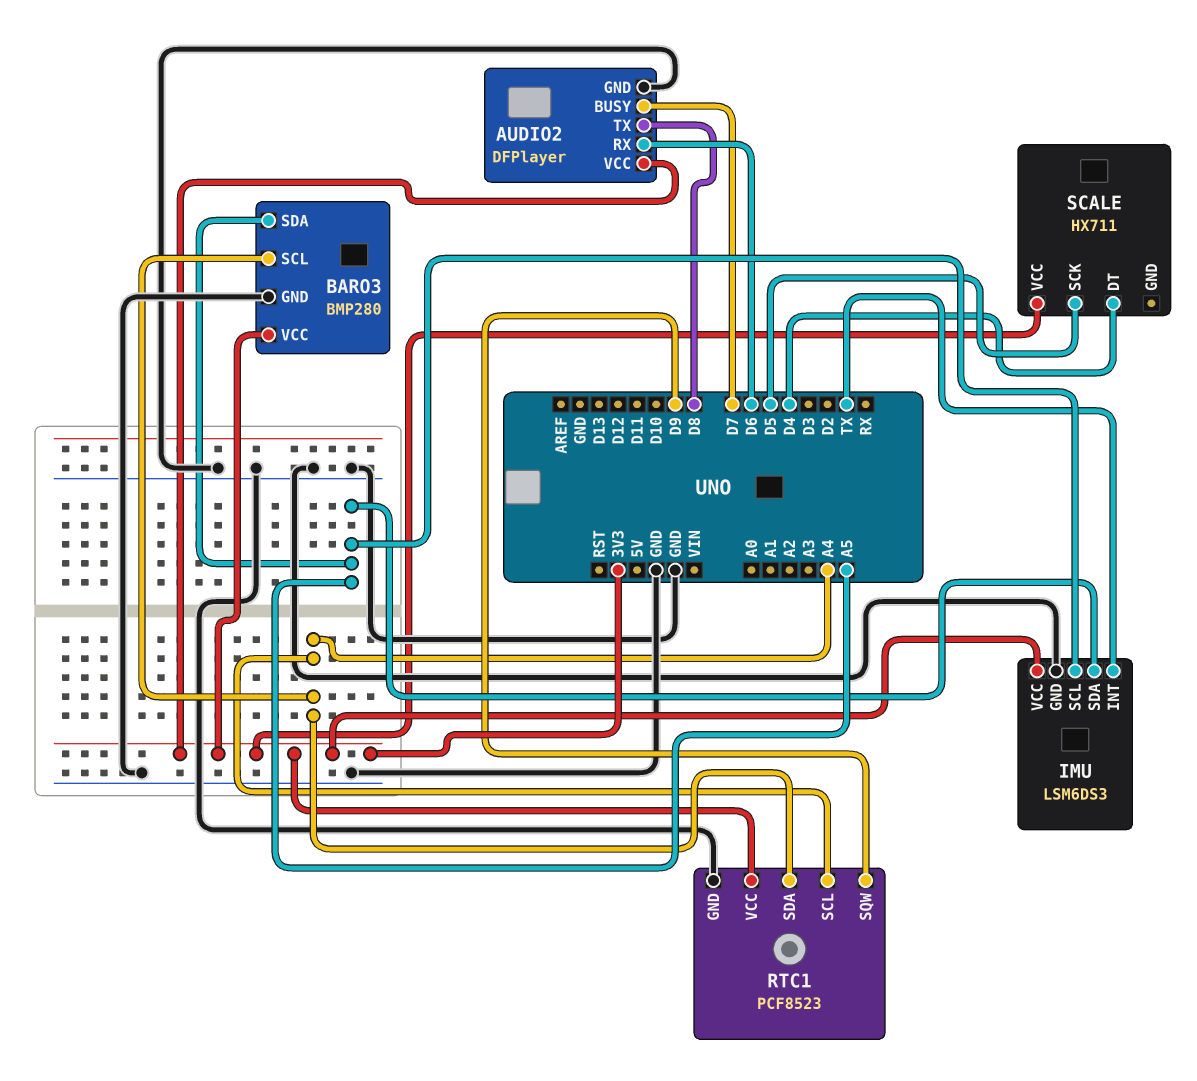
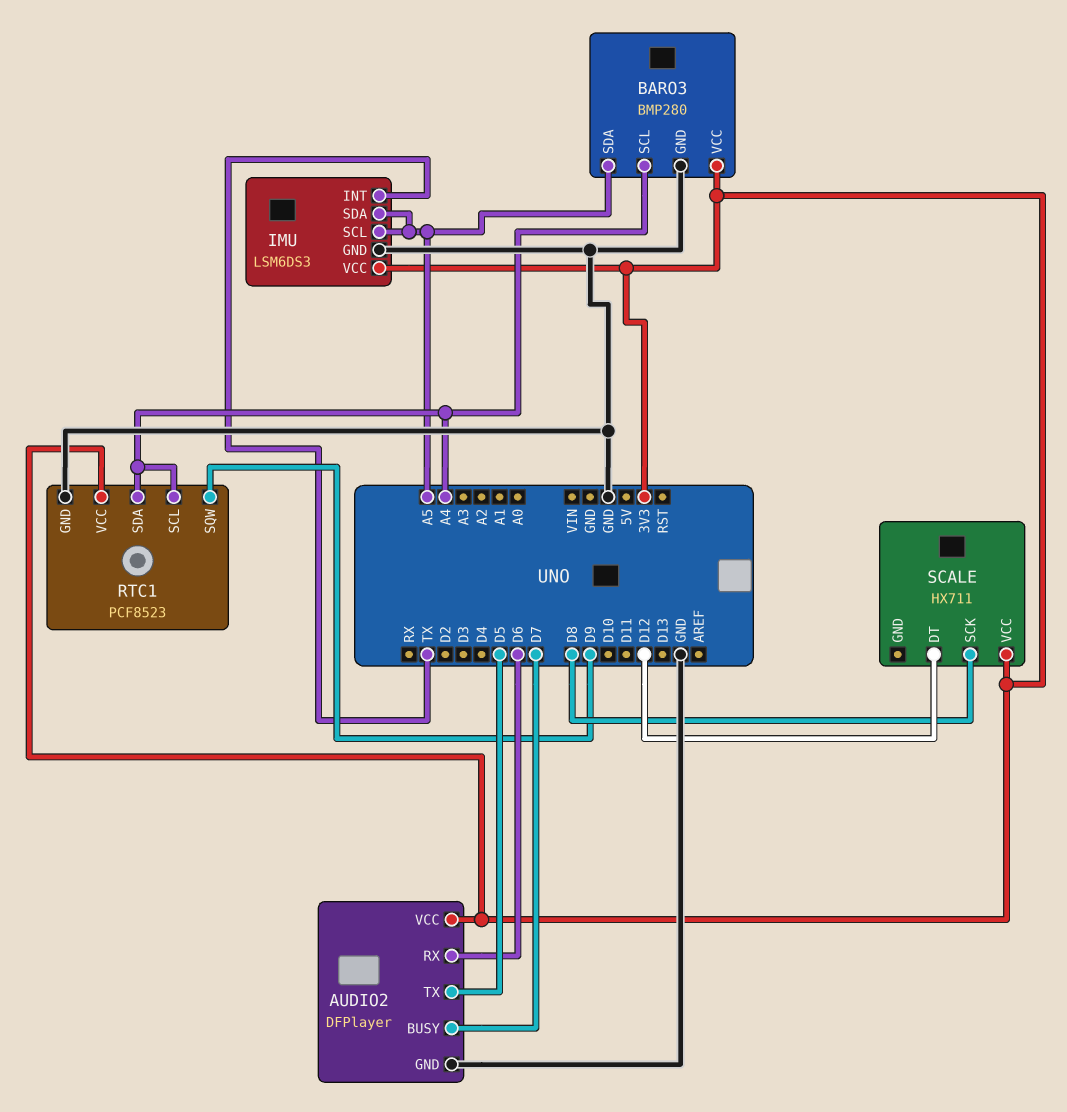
AUDIO2 pin TX: D8 -> D5
SCALE pin DT: D4 -> D12
SCALE pin SCK: D5 -> D8

